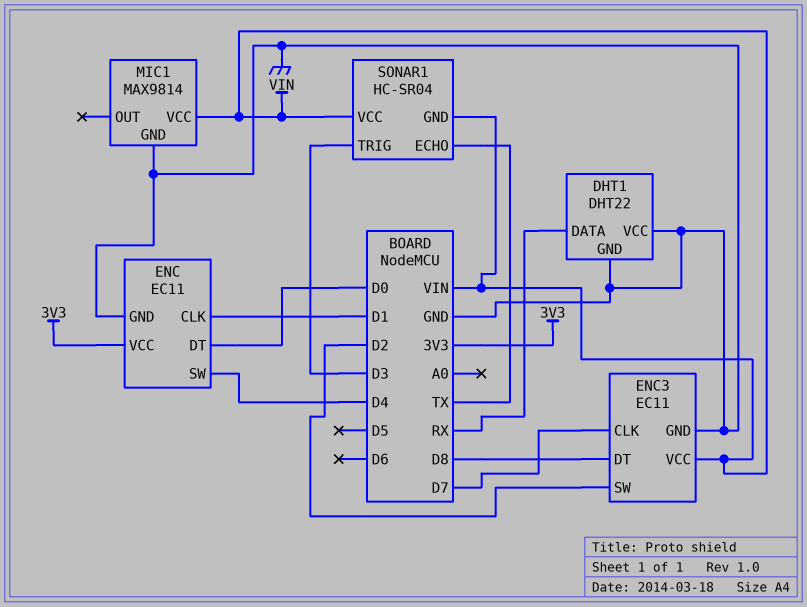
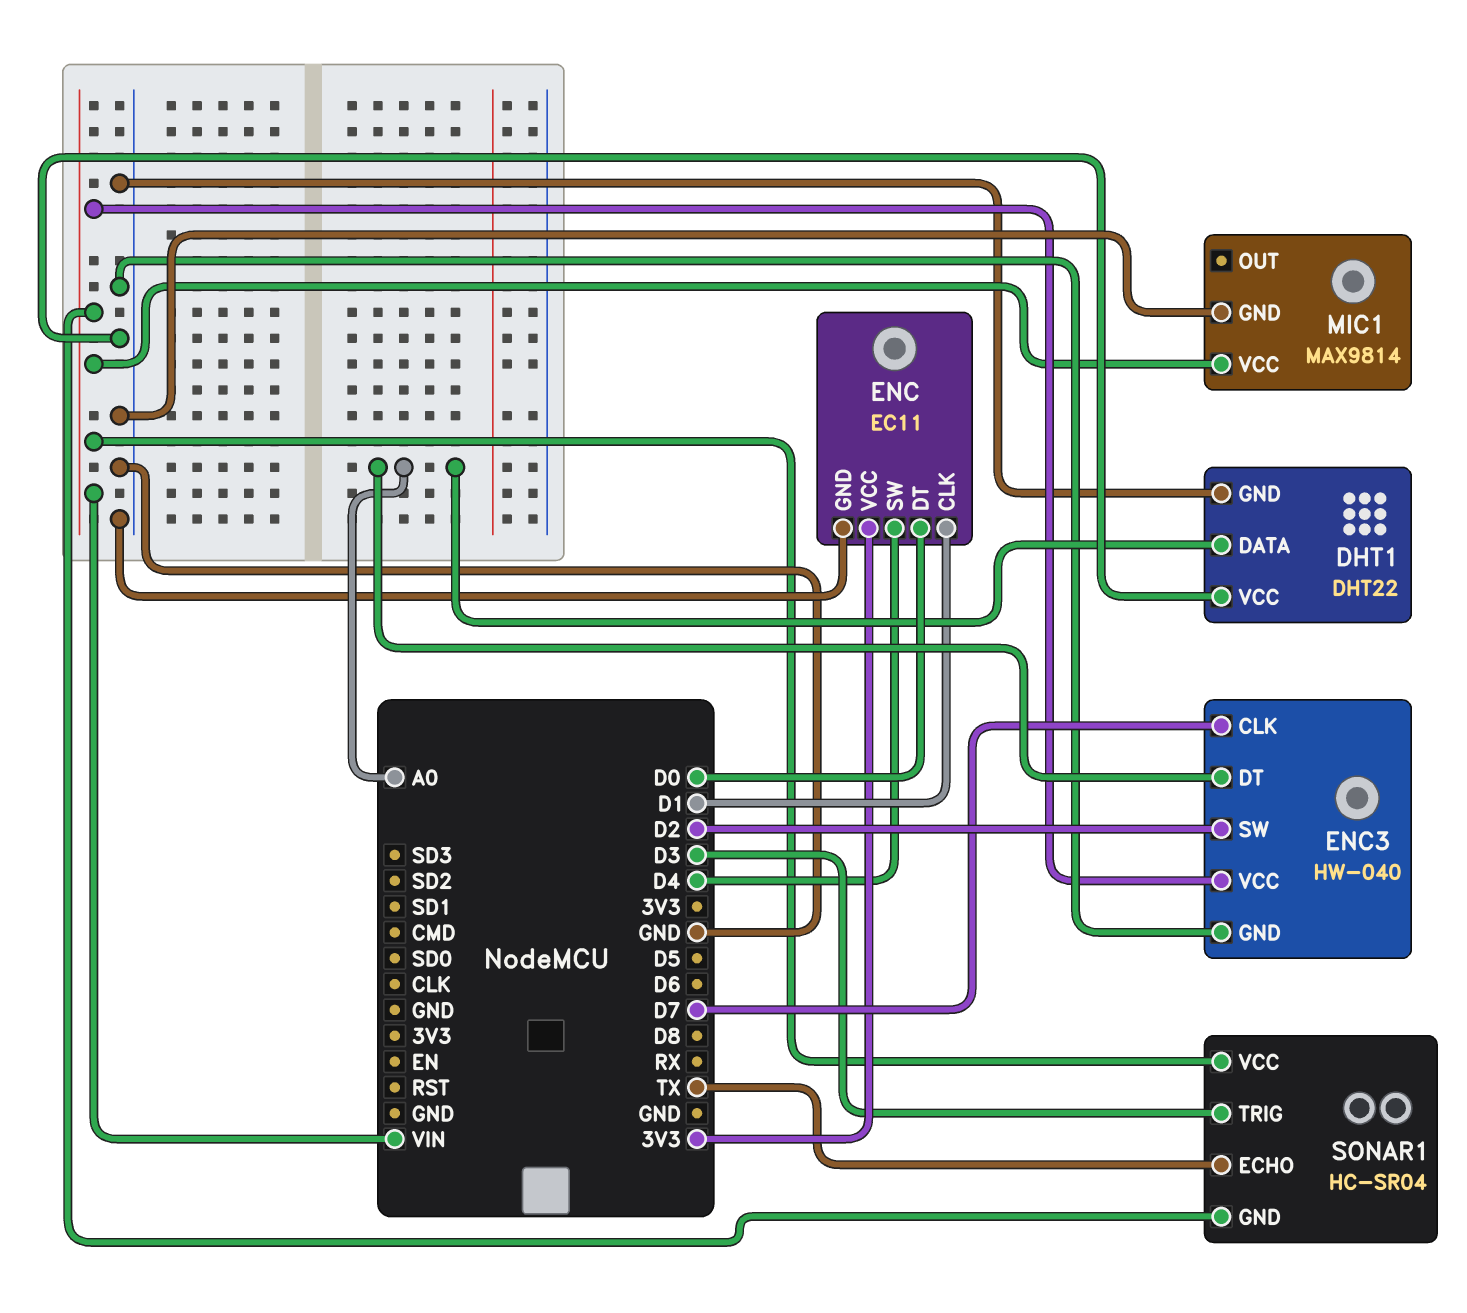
DHT1 pin DATA: RX -> A0
ENC3: EC11 -> HW-040
ENC3 pin DT: D8 -> A0

